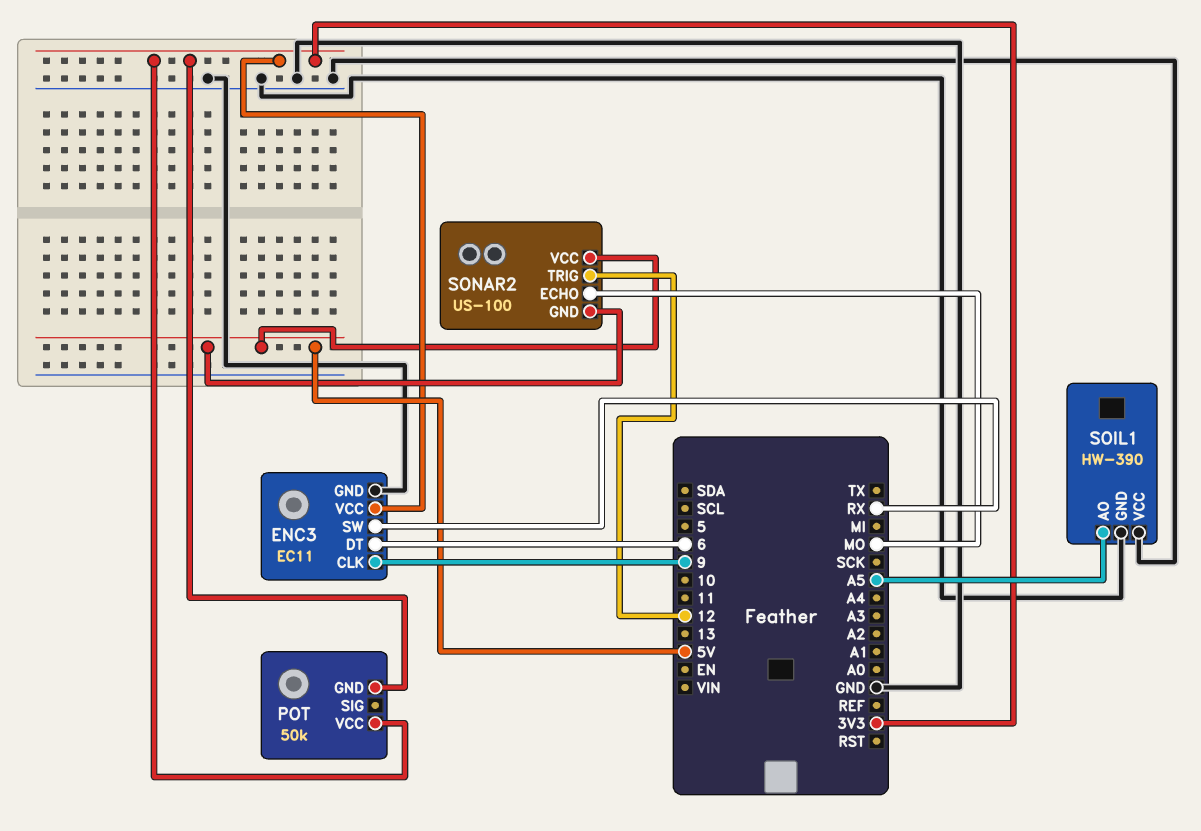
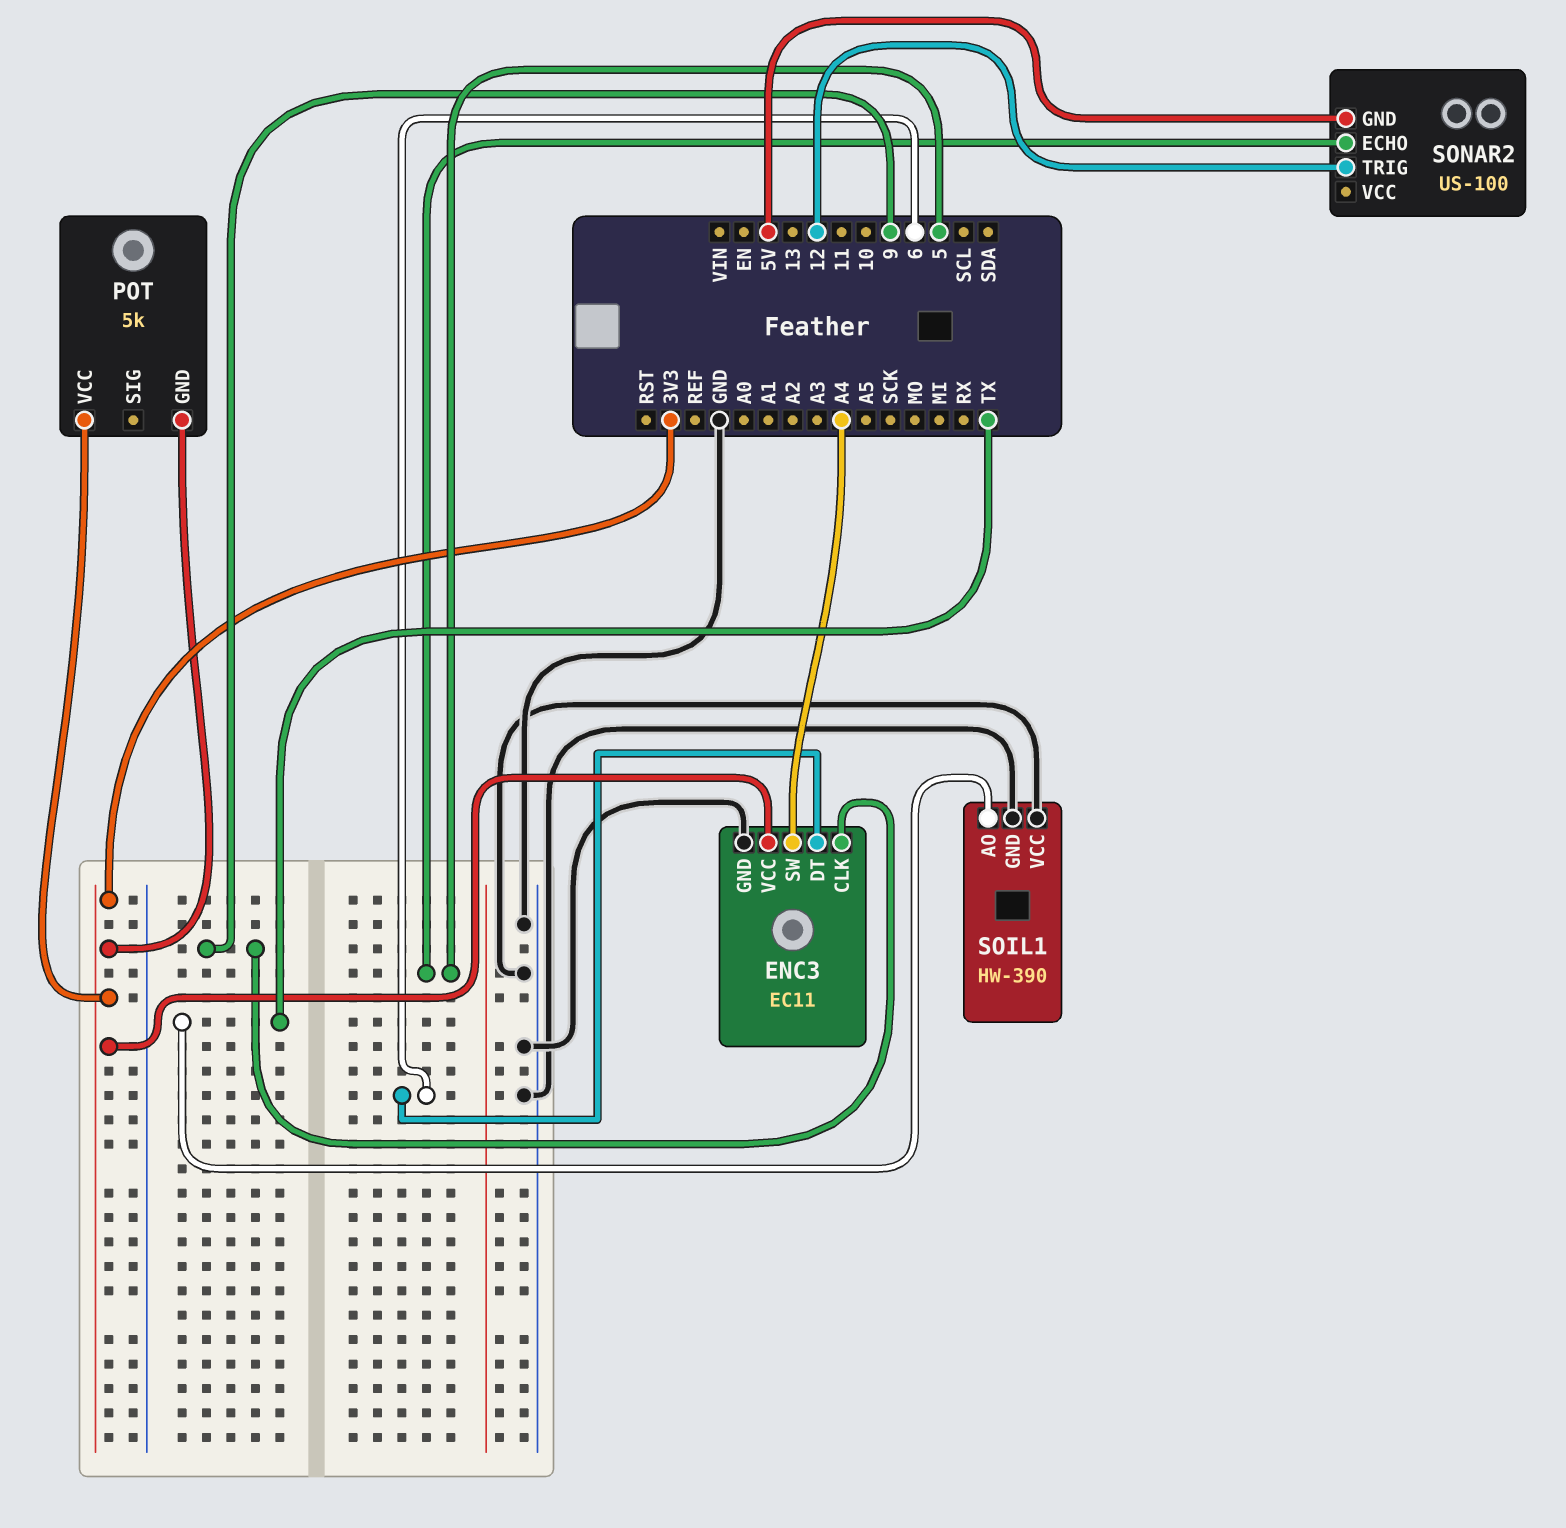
ENC3 pin SW: RX -> A4
POT: 50k -> 5k
SOIL1 pin AO: A5 -> TX
SONAR2 pin ECHO: MO -> 5
SONAR2 pin VCC: 5V -> none

